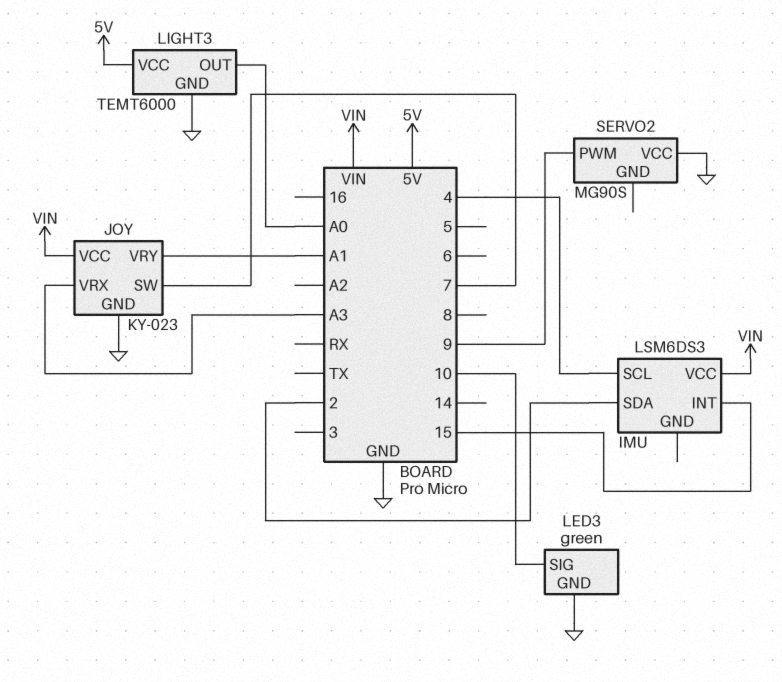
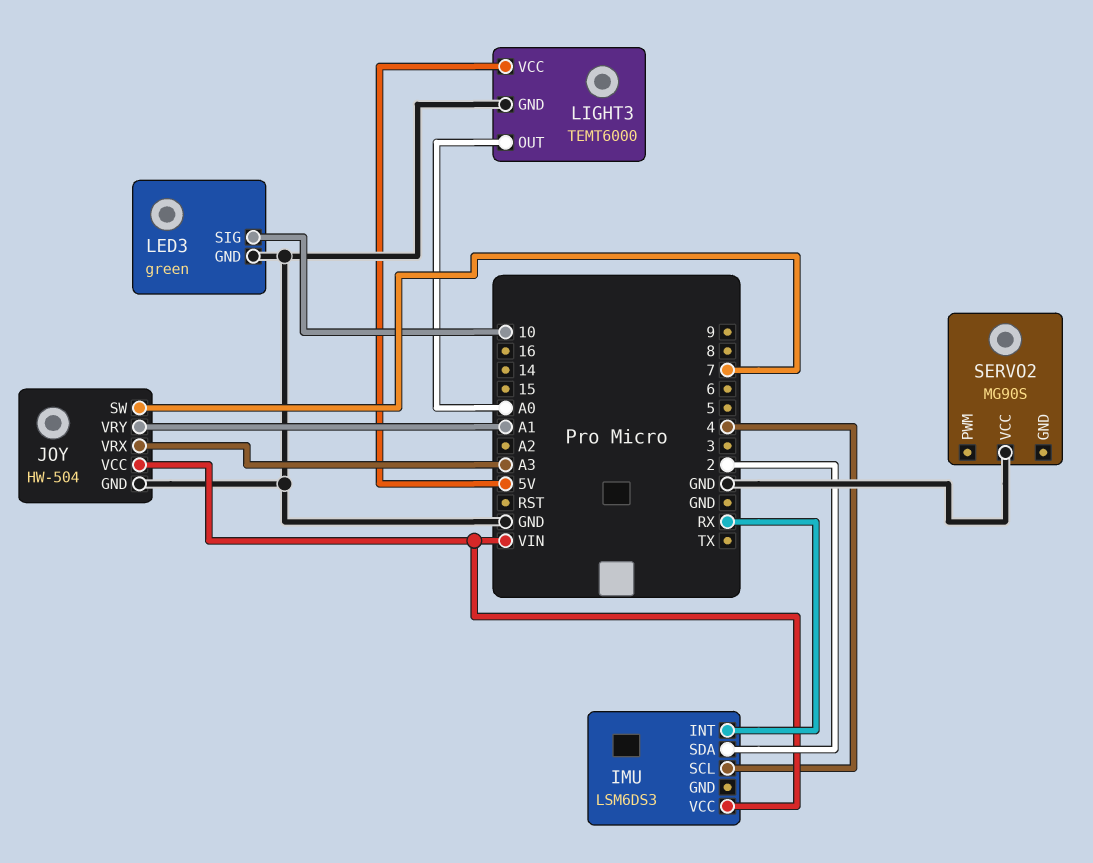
IMU pin INT: 15 -> RX
JOY: KY-023 -> HW-504
SERVO2 pin PWM: 9 -> none

